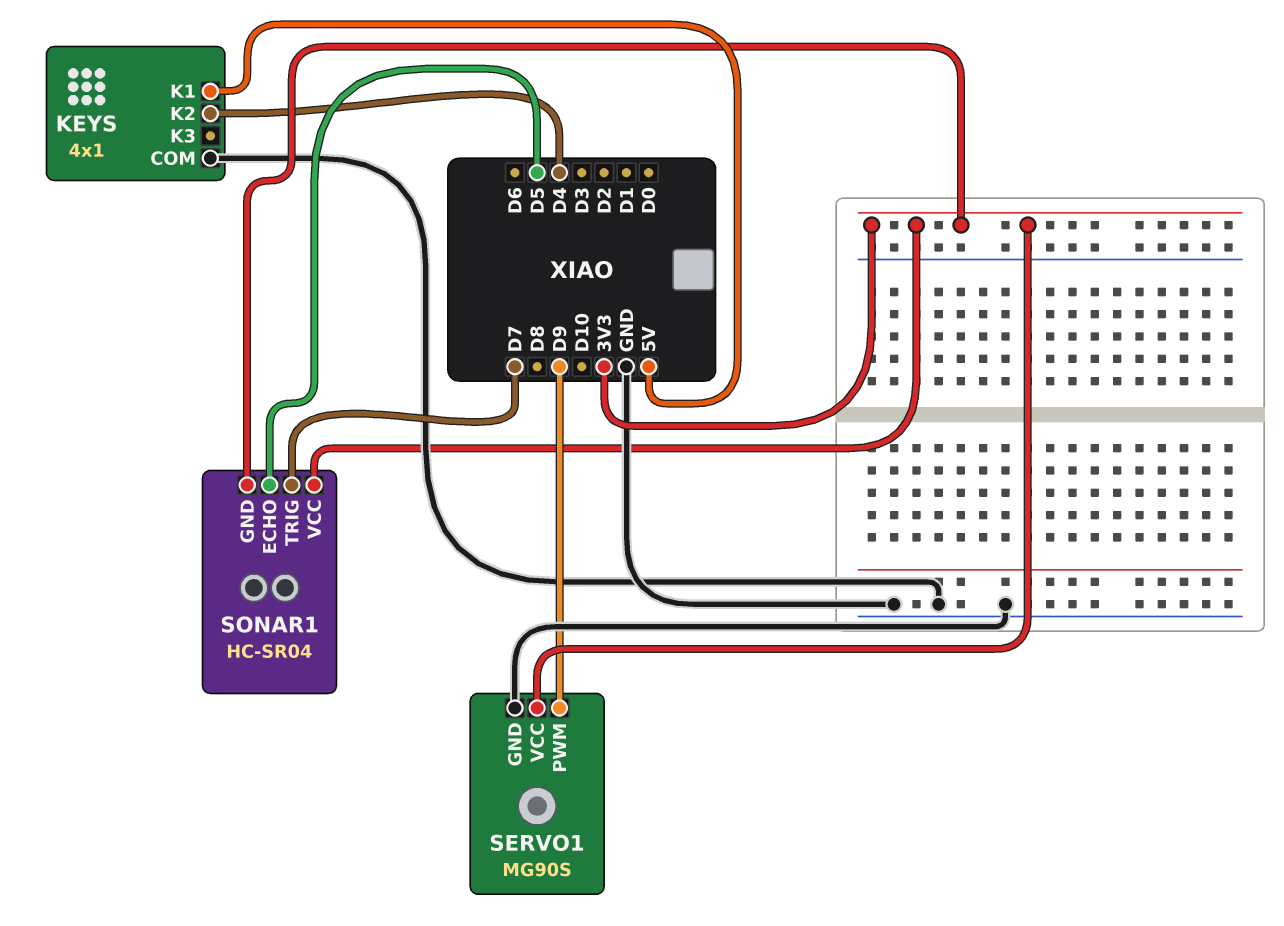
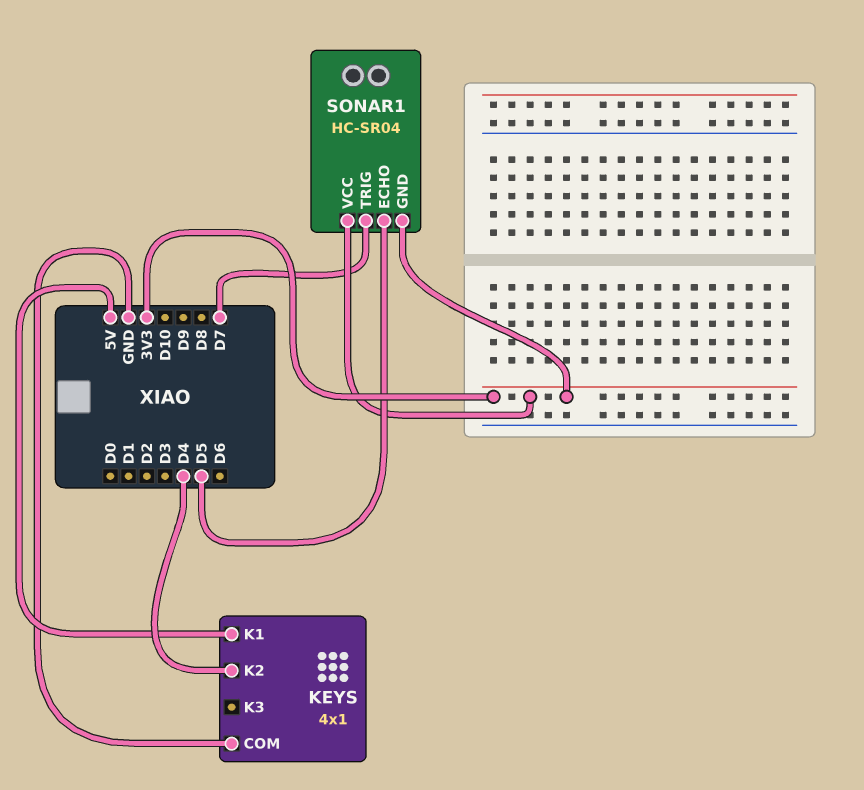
SERVO1: MG90S -> none
SERVO1 pin GND: GND -> none
SERVO1 pin PWM: D9 -> none
SERVO1 pin VCC: 3V3 -> none

